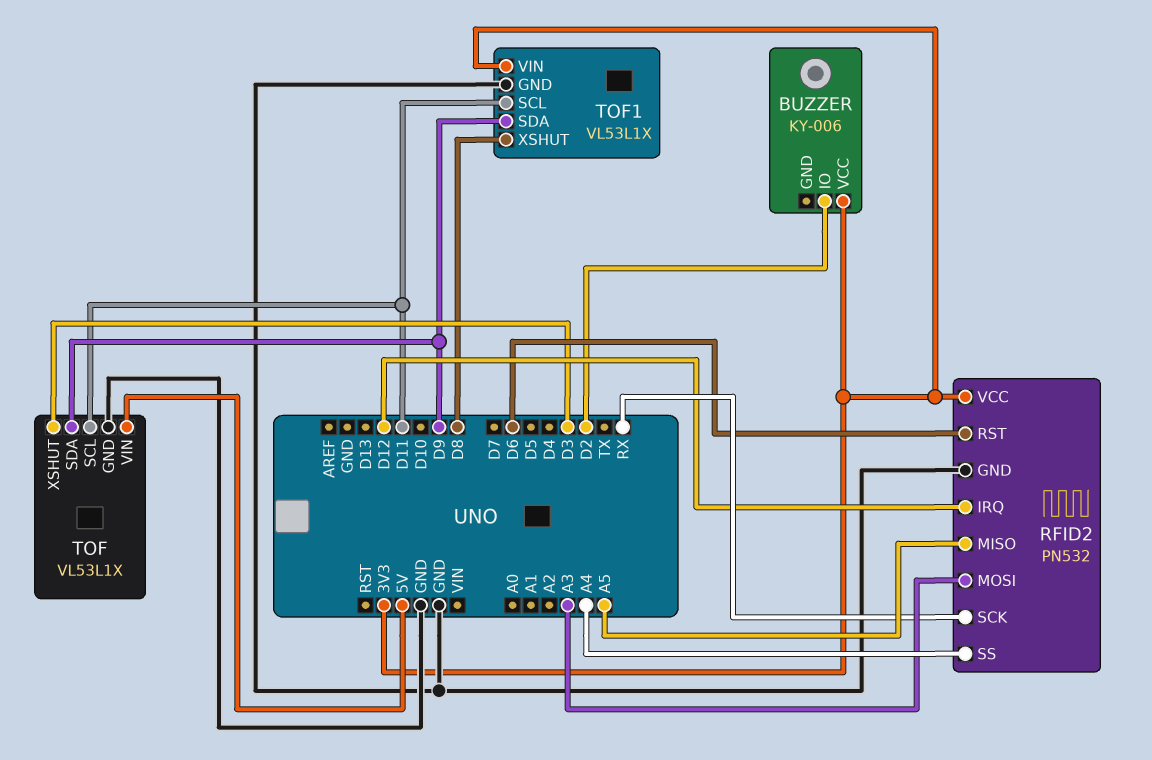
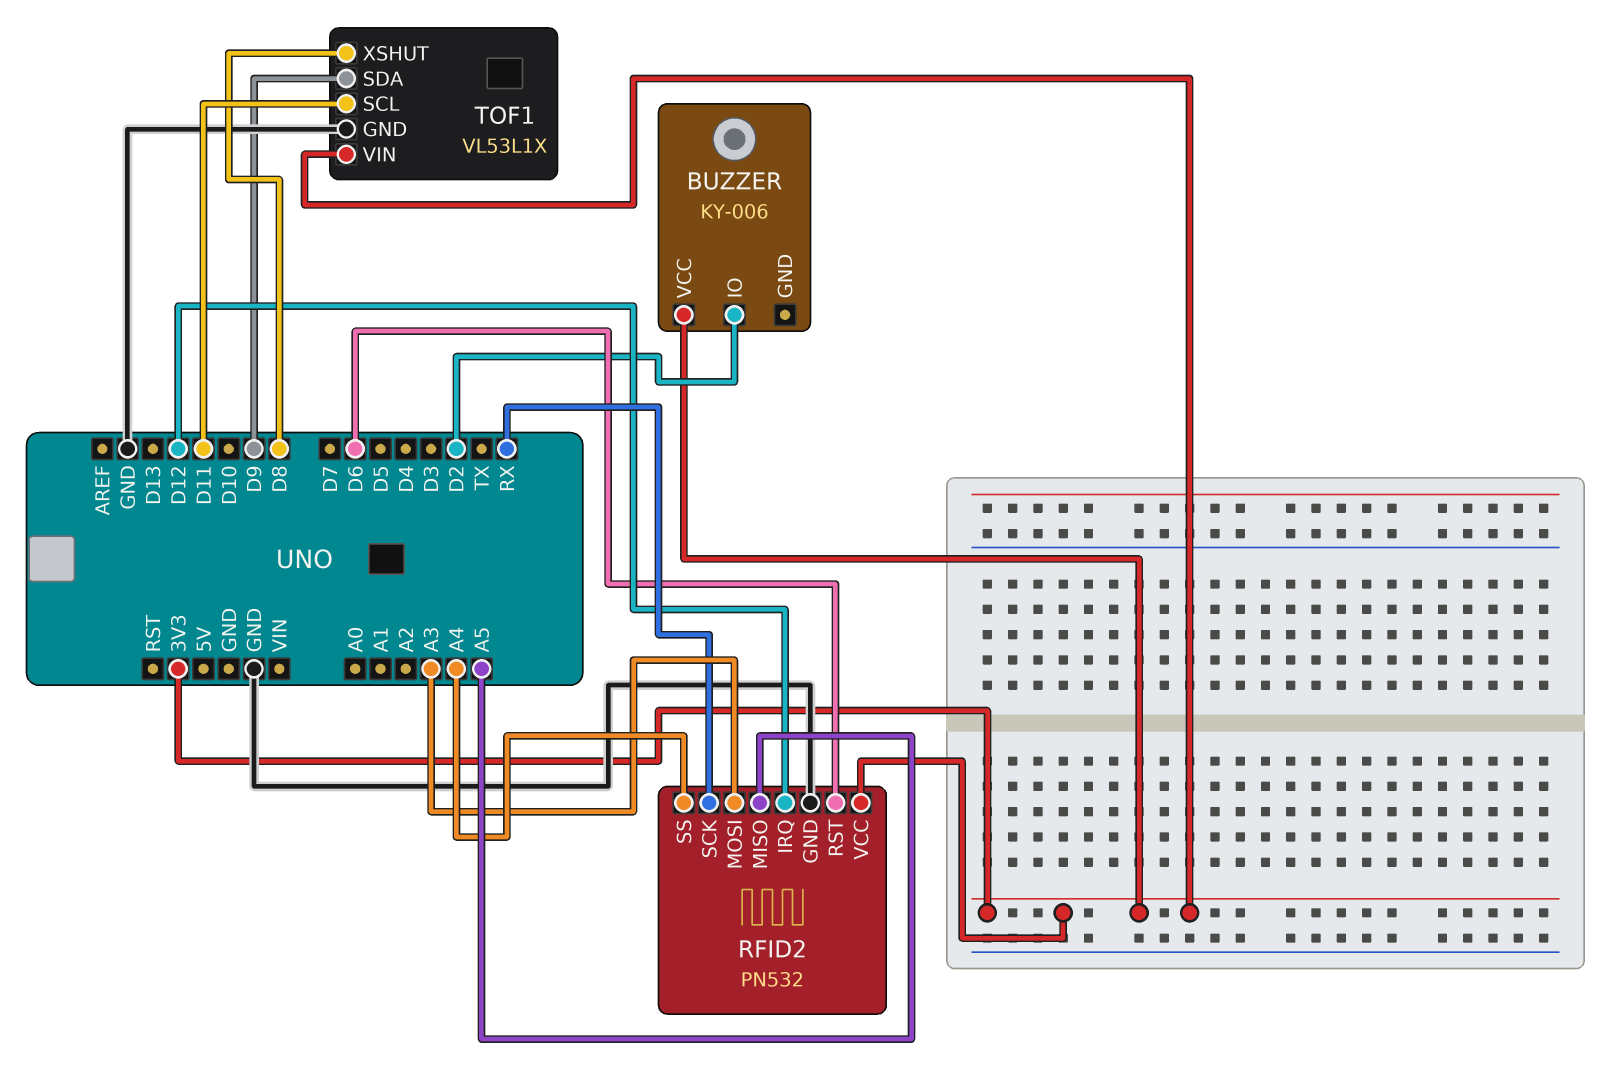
TOF: VL53L1X -> none
TOF pin GND: GND -> none
TOF pin SCL: D11 -> none
TOF pin SDA: D9 -> none
TOF pin VIN: 5V -> none
TOF pin XSHUT: D3 -> none

